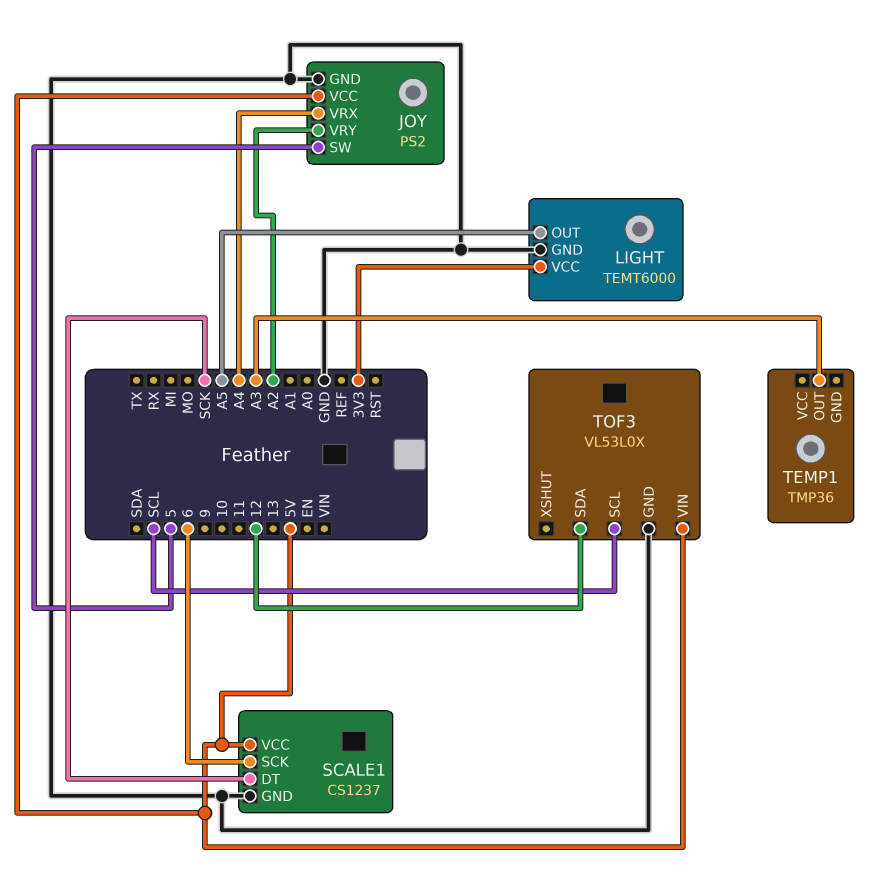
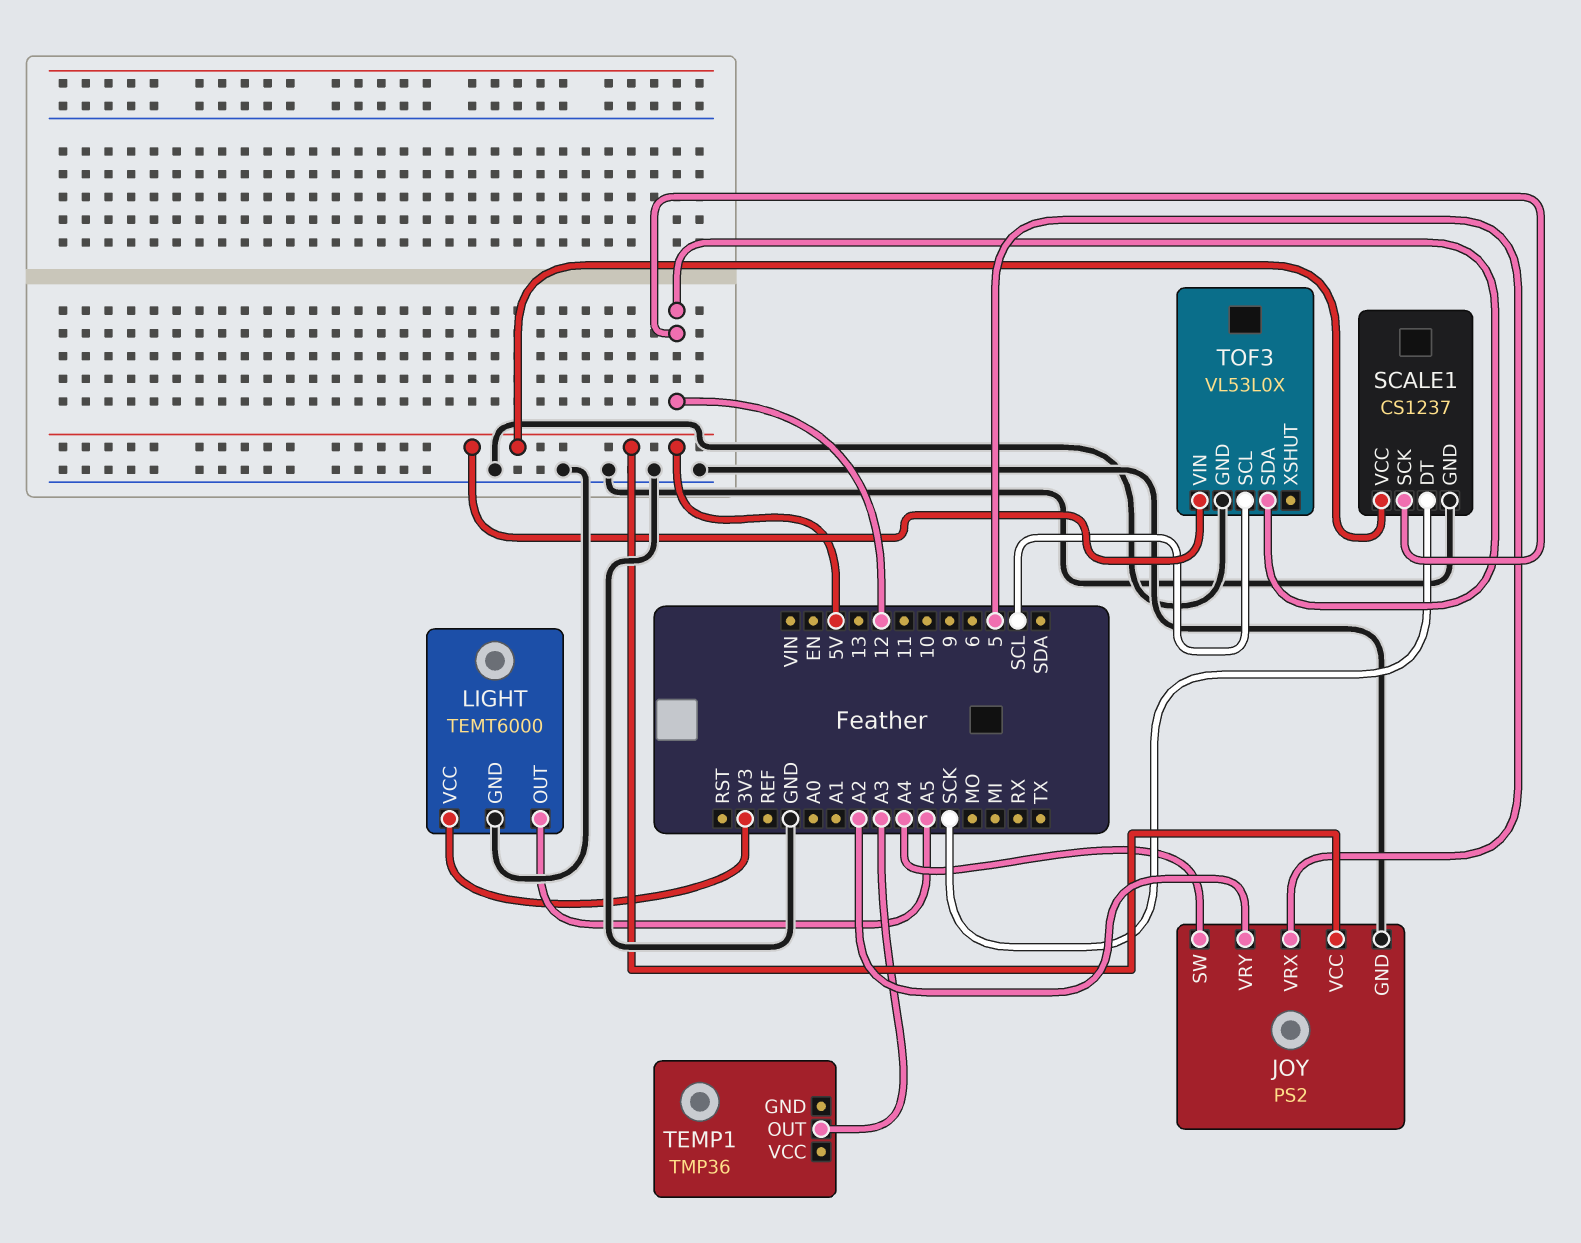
JOY pin SW: 5 -> A4
JOY pin VRX: A4 -> 5
SCALE1 pin SCK: 6 -> 12

